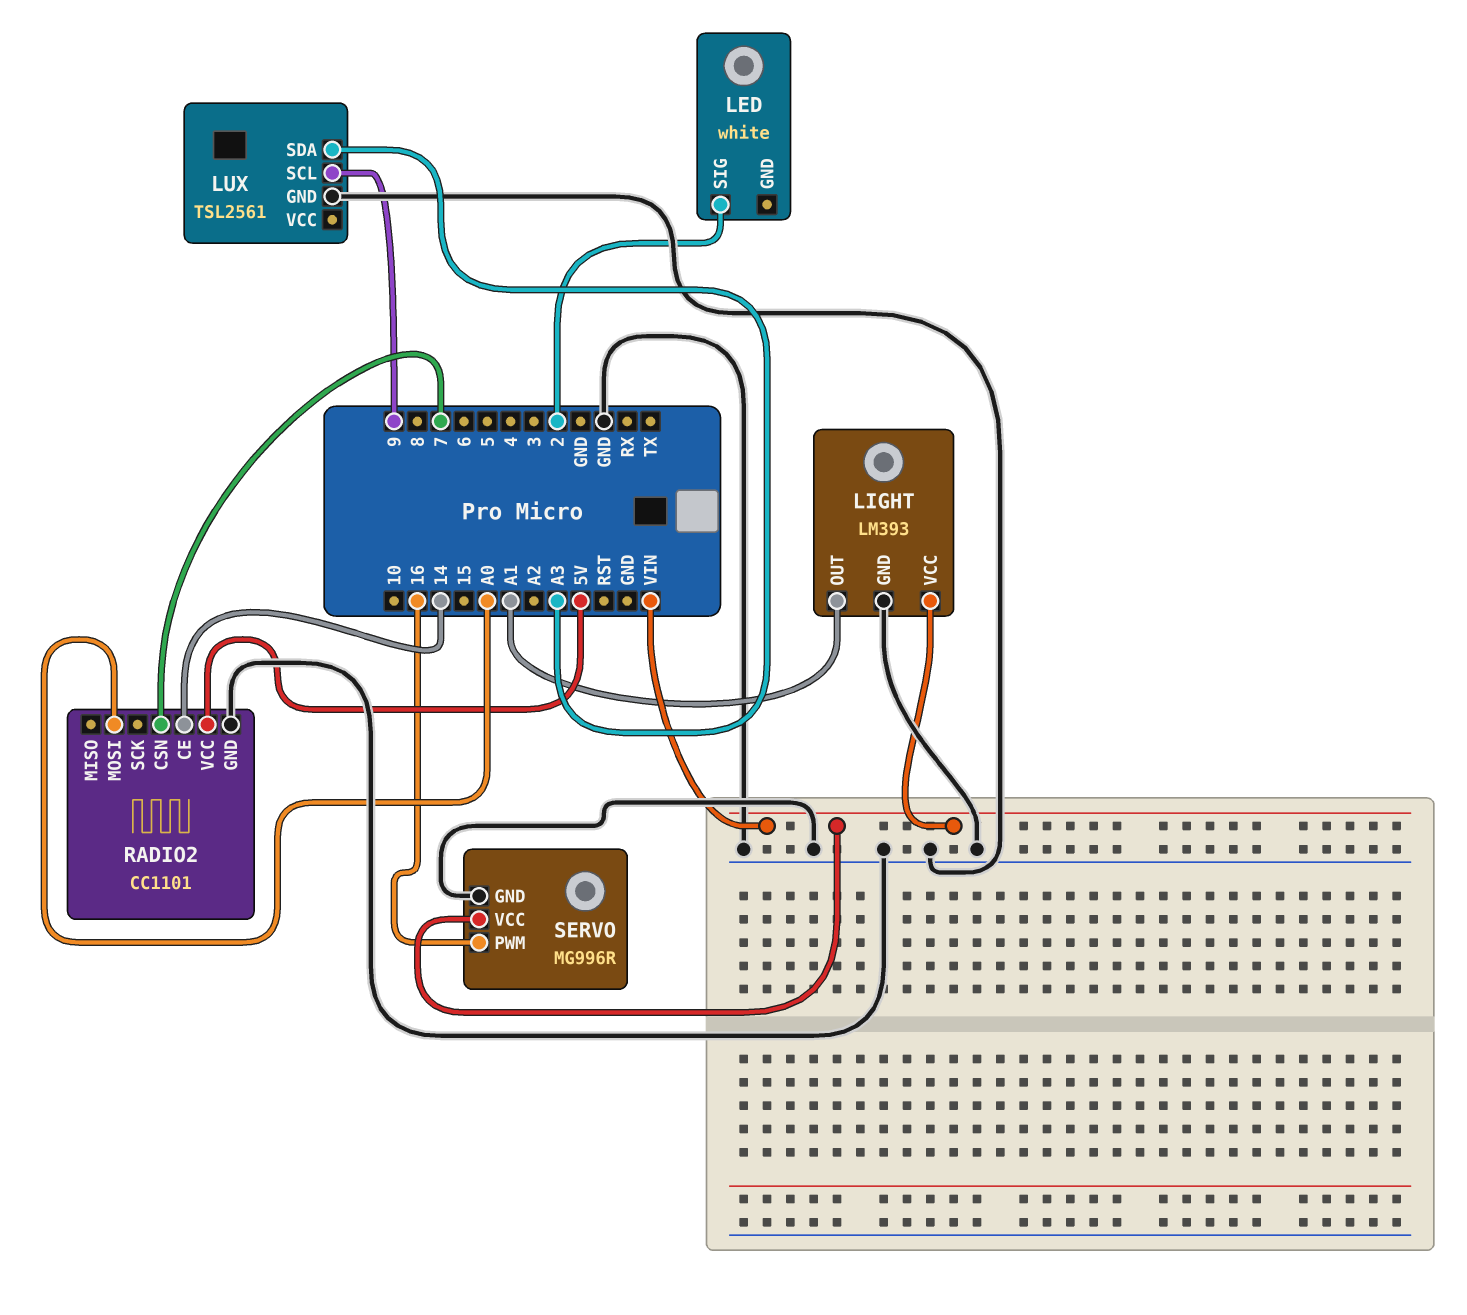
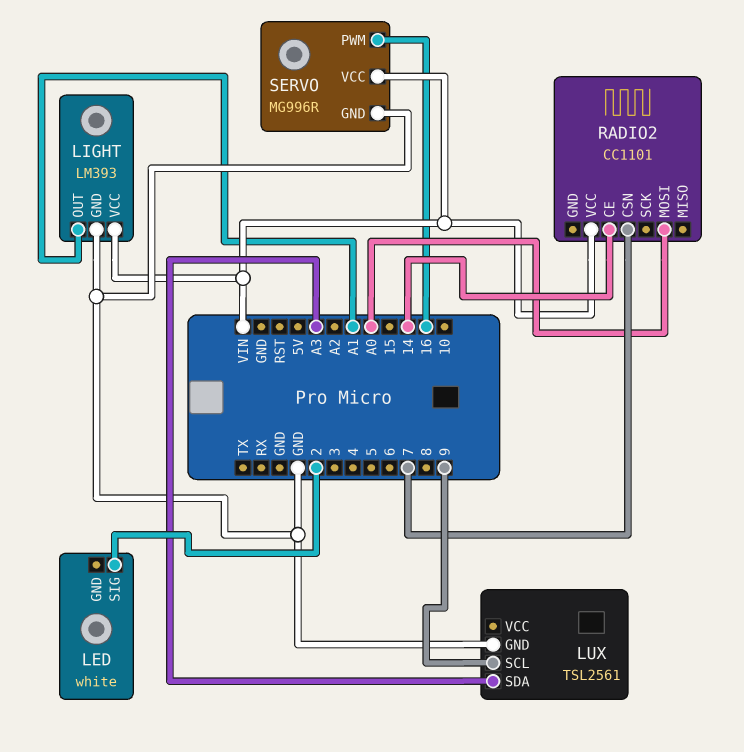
RADIO2 pin GND: GND -> none
RADIO2 pin VCC: 5V -> VIN

